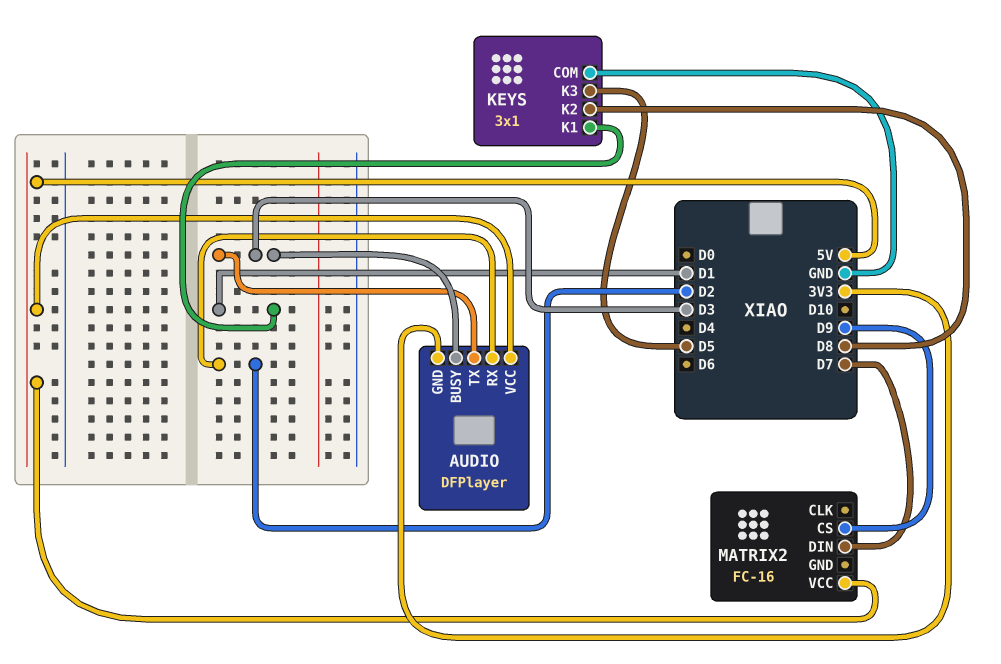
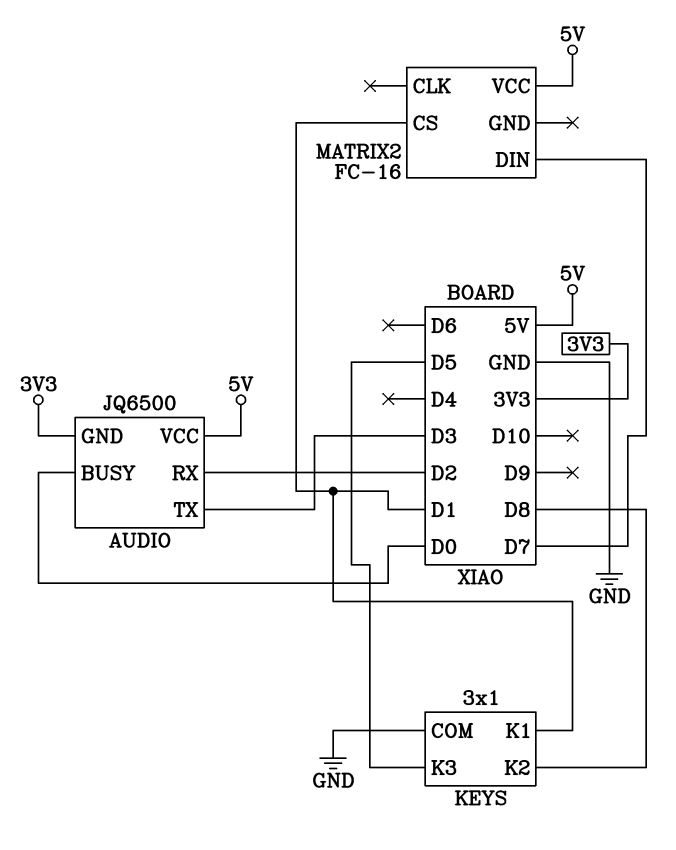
AUDIO: DFPlayer -> JQ6500
AUDIO pin BUSY: D3 -> D0
MATRIX2 pin CS: D9 -> D1

